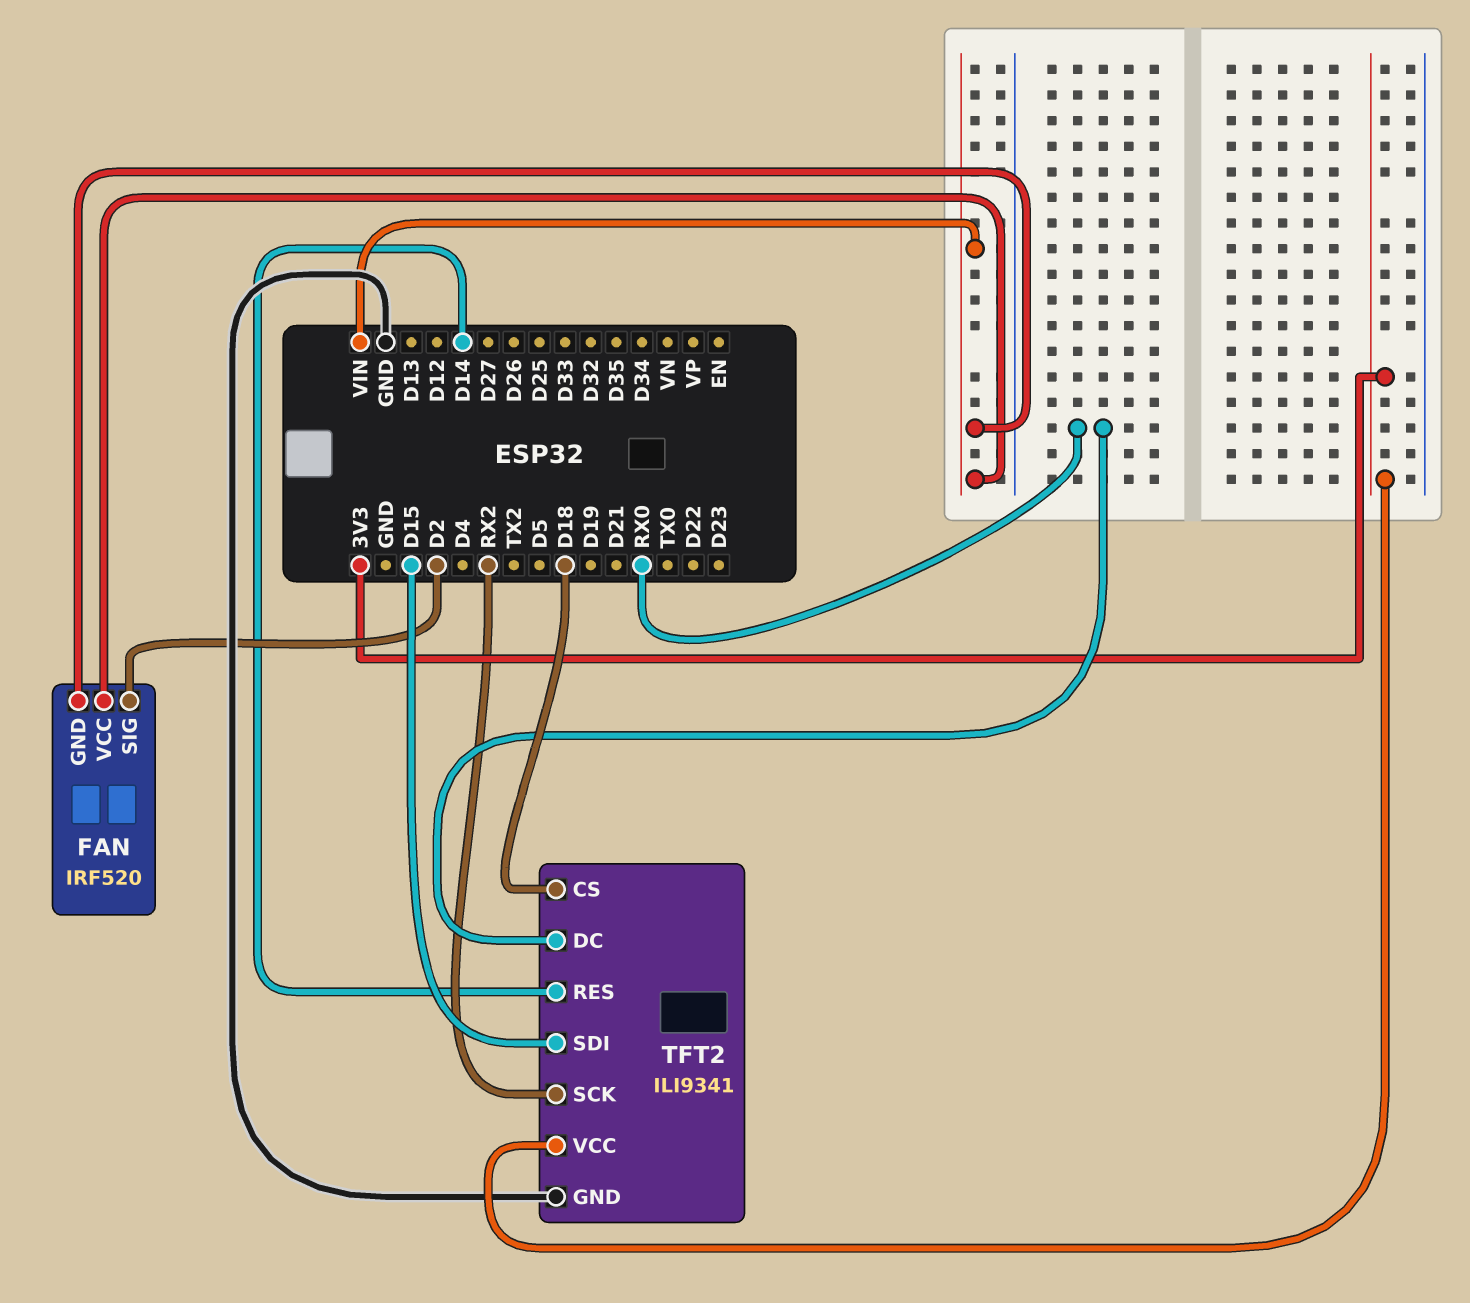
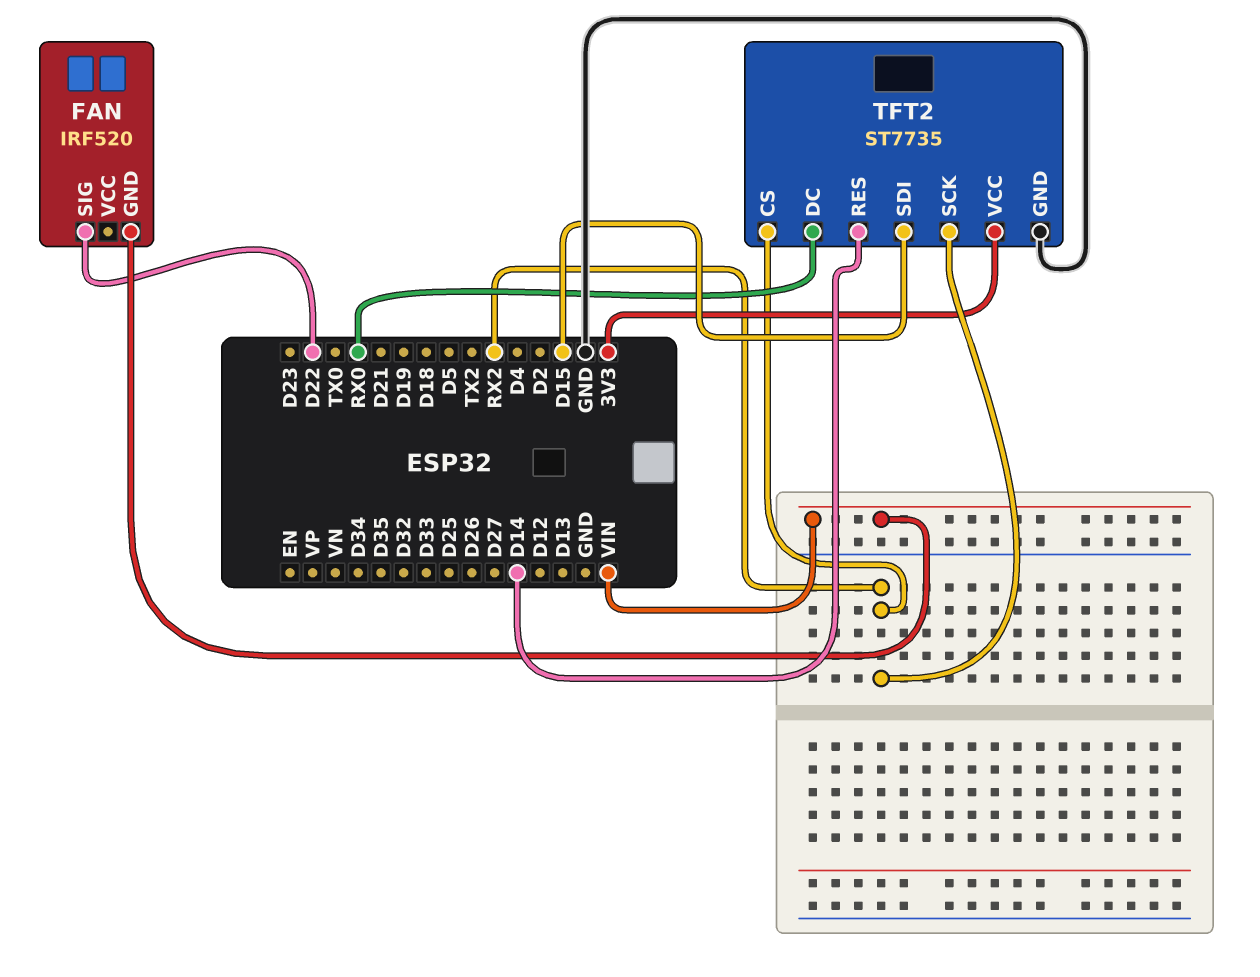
FAN pin SIG: D2 -> D22
FAN pin VCC: VIN -> none
TFT2: ILI9341 -> ST7735
TFT2 pin CS: D18 -> RX2

